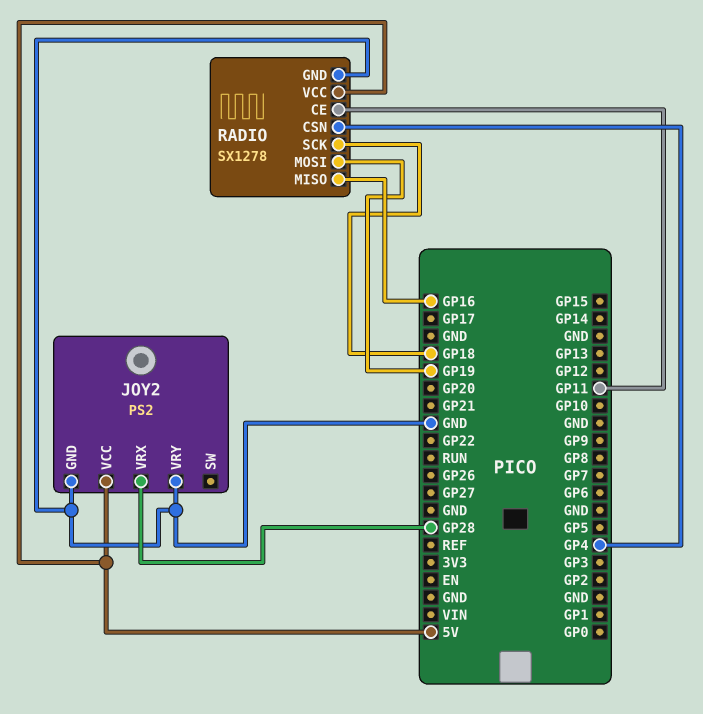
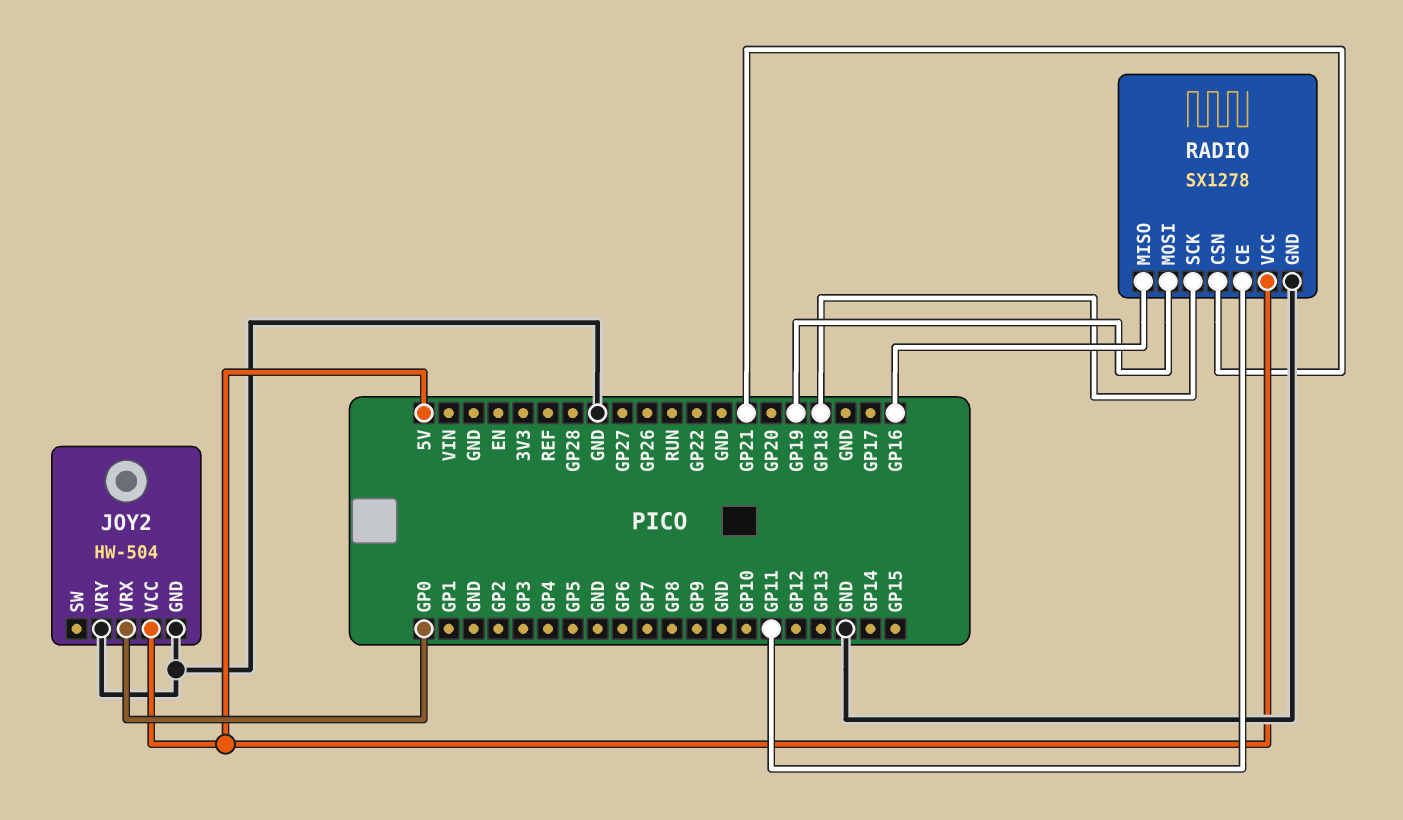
JOY2: PS2 -> HW-504
JOY2 pin VRX: GP28 -> GP0
RADIO pin CSN: GP4 -> GP21

